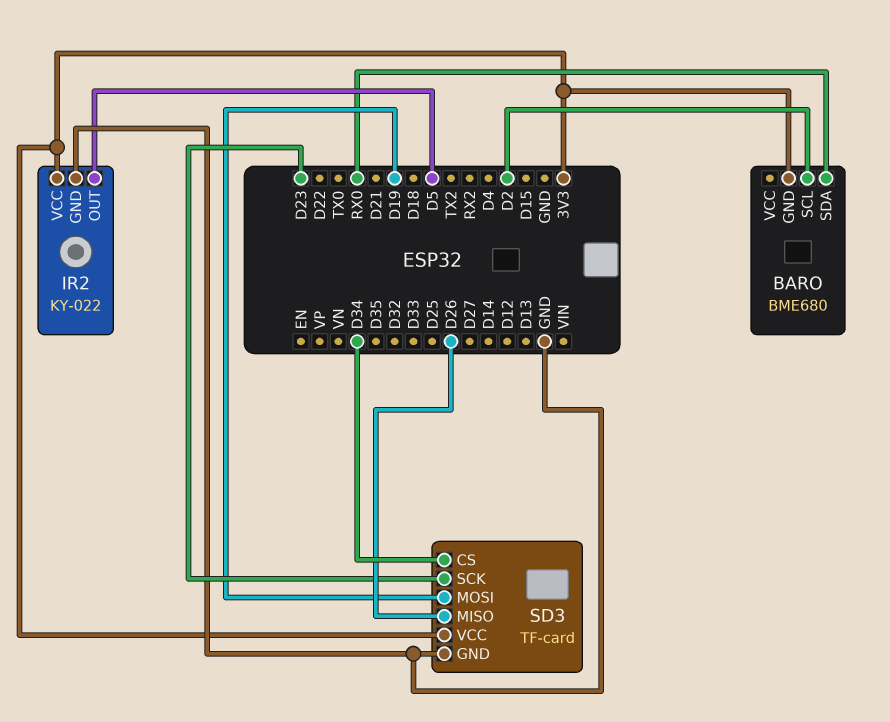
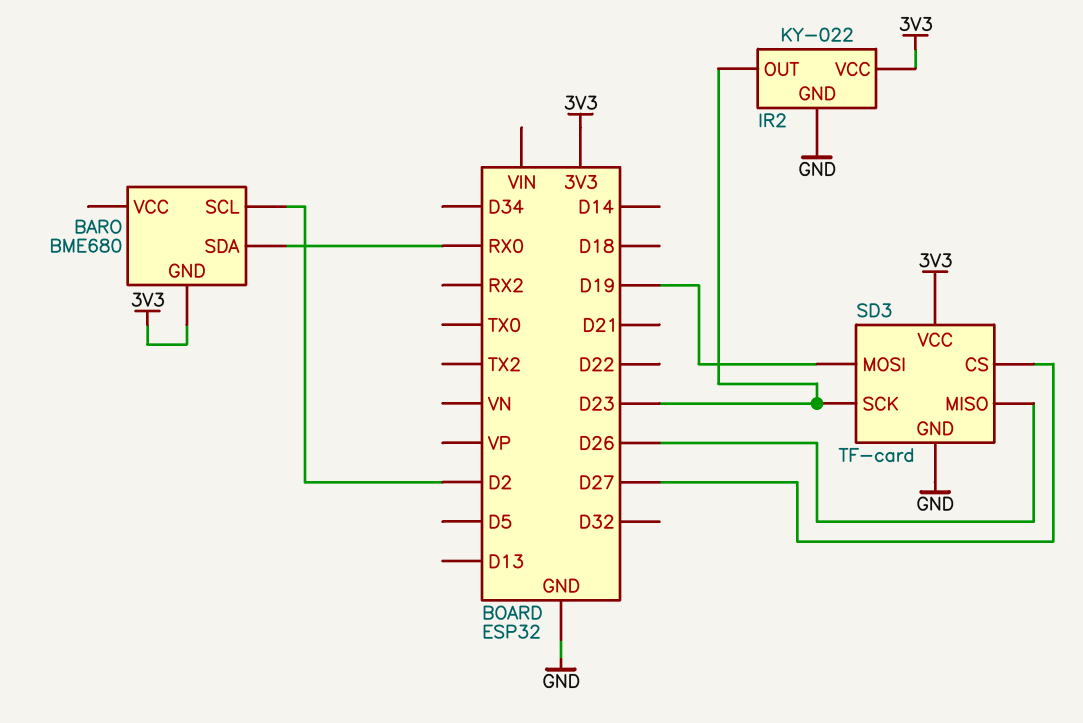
IR2 pin OUT: D5 -> D23
SD3 pin CS: D34 -> D27

